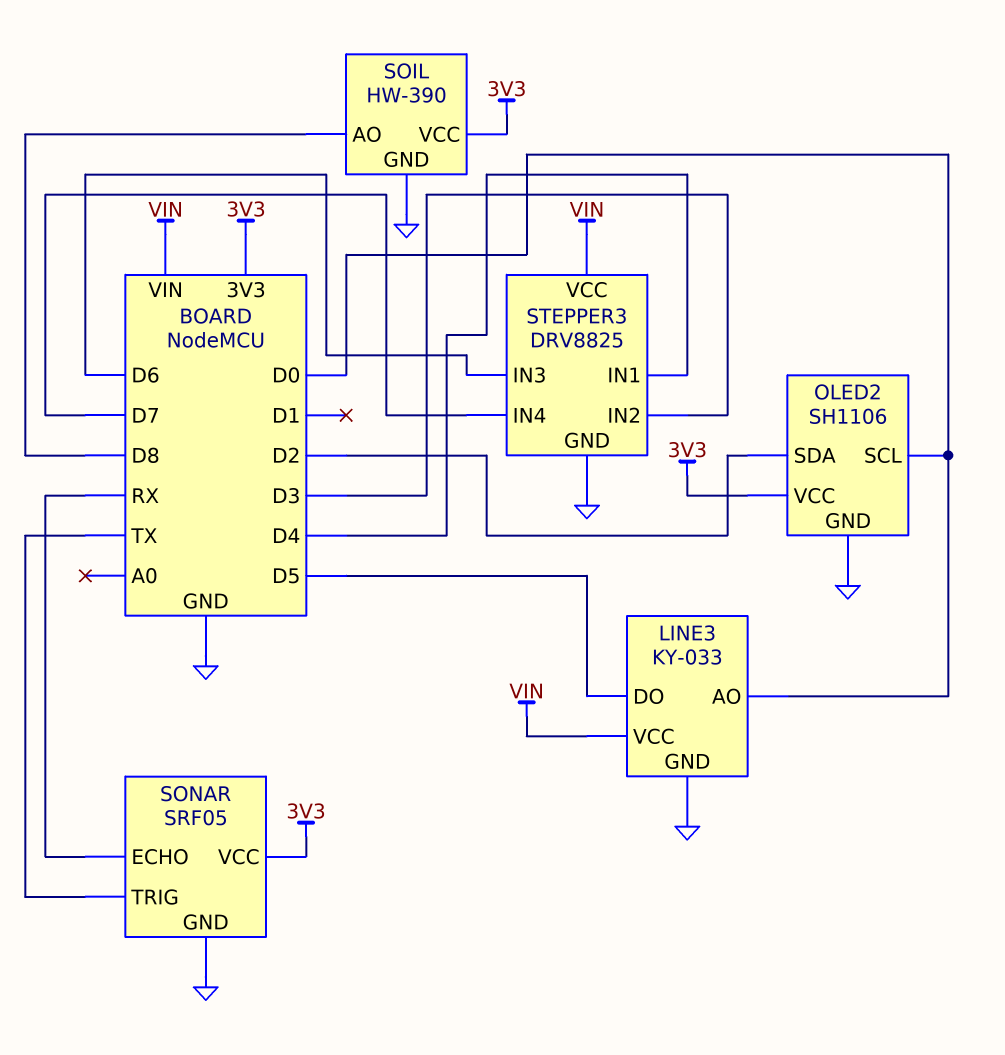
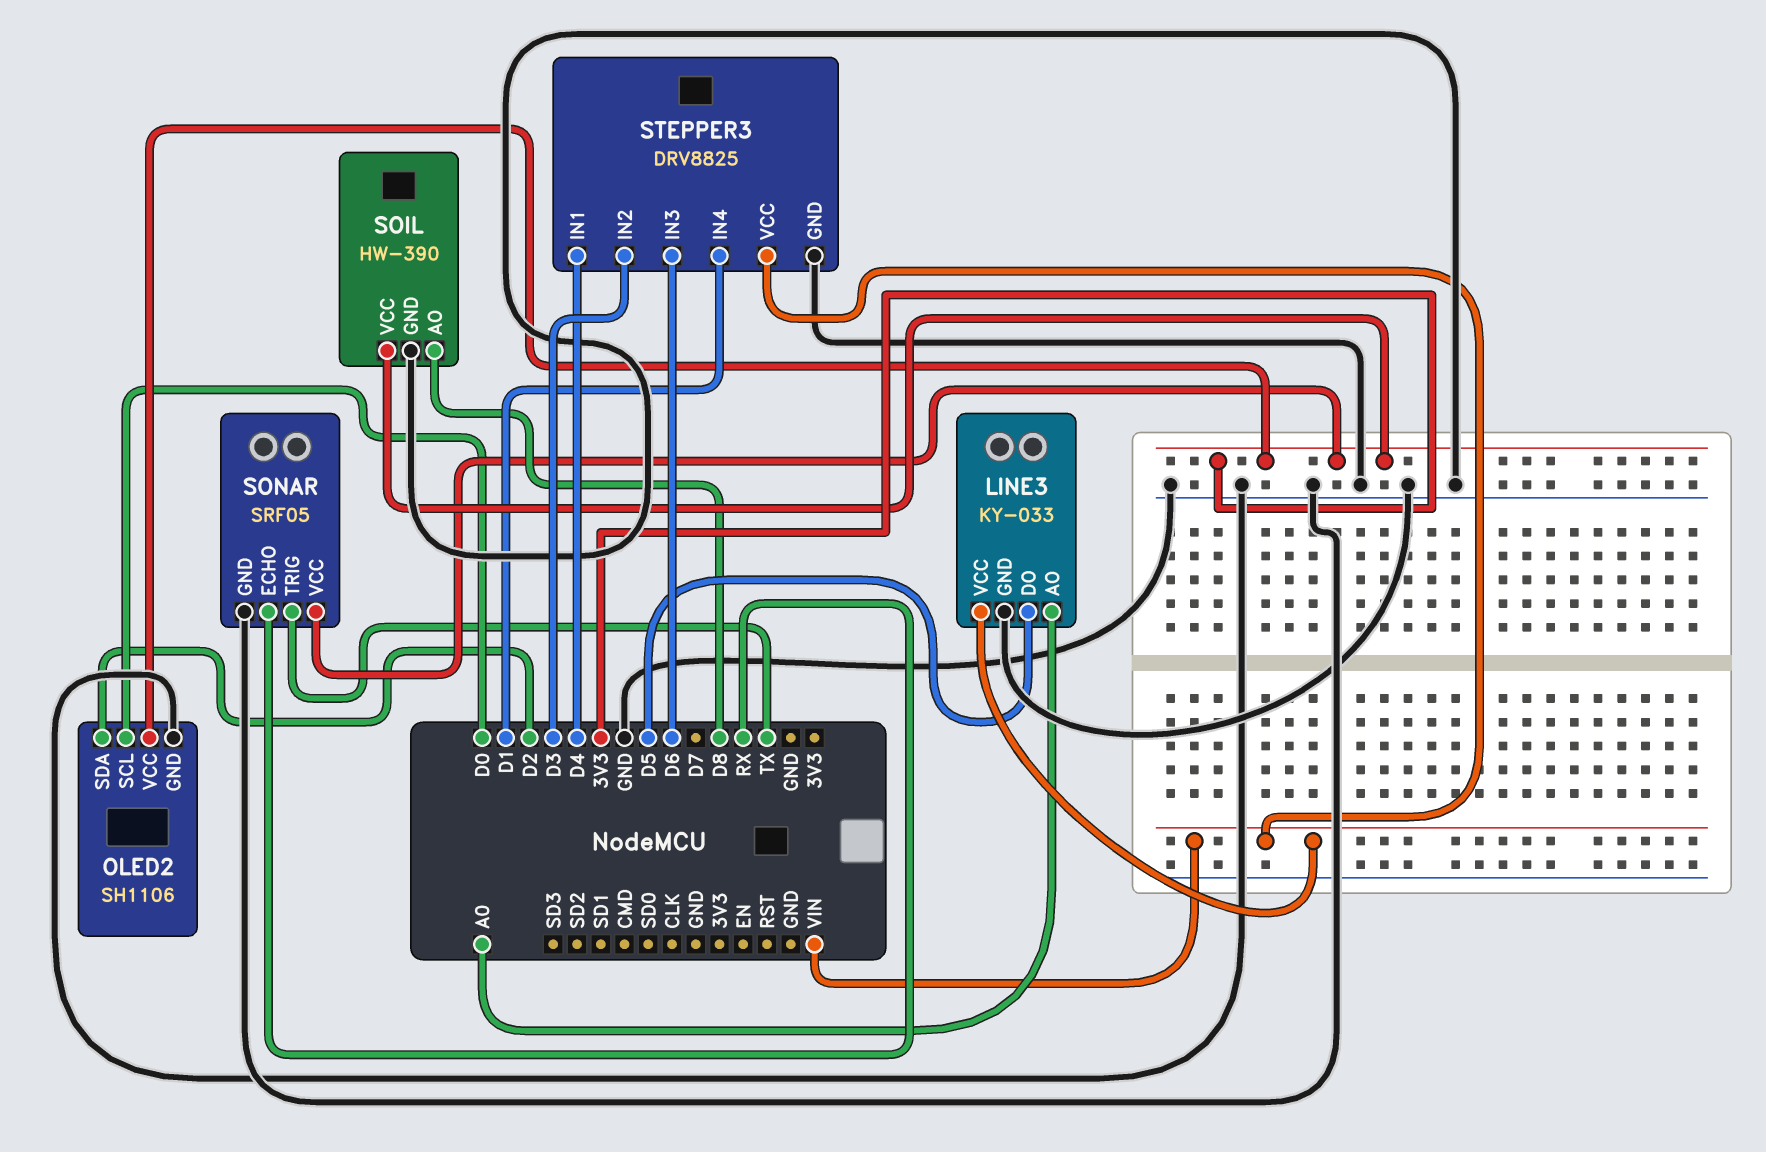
LINE3 pin AO: D0 -> A0
STEPPER3 pin IN4: D7 -> D1

